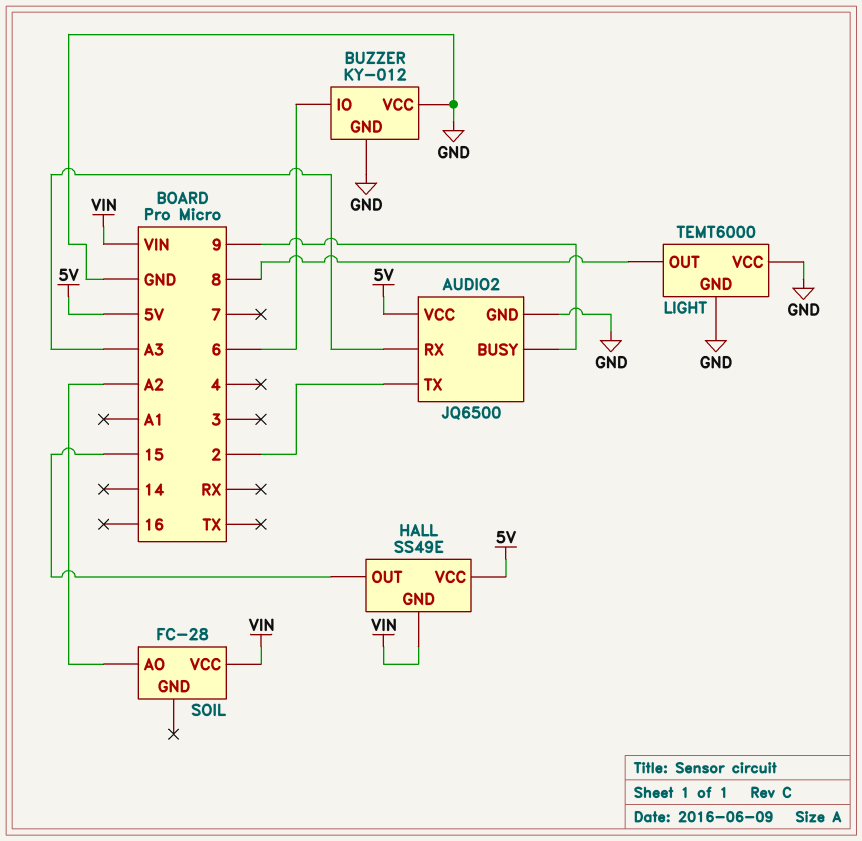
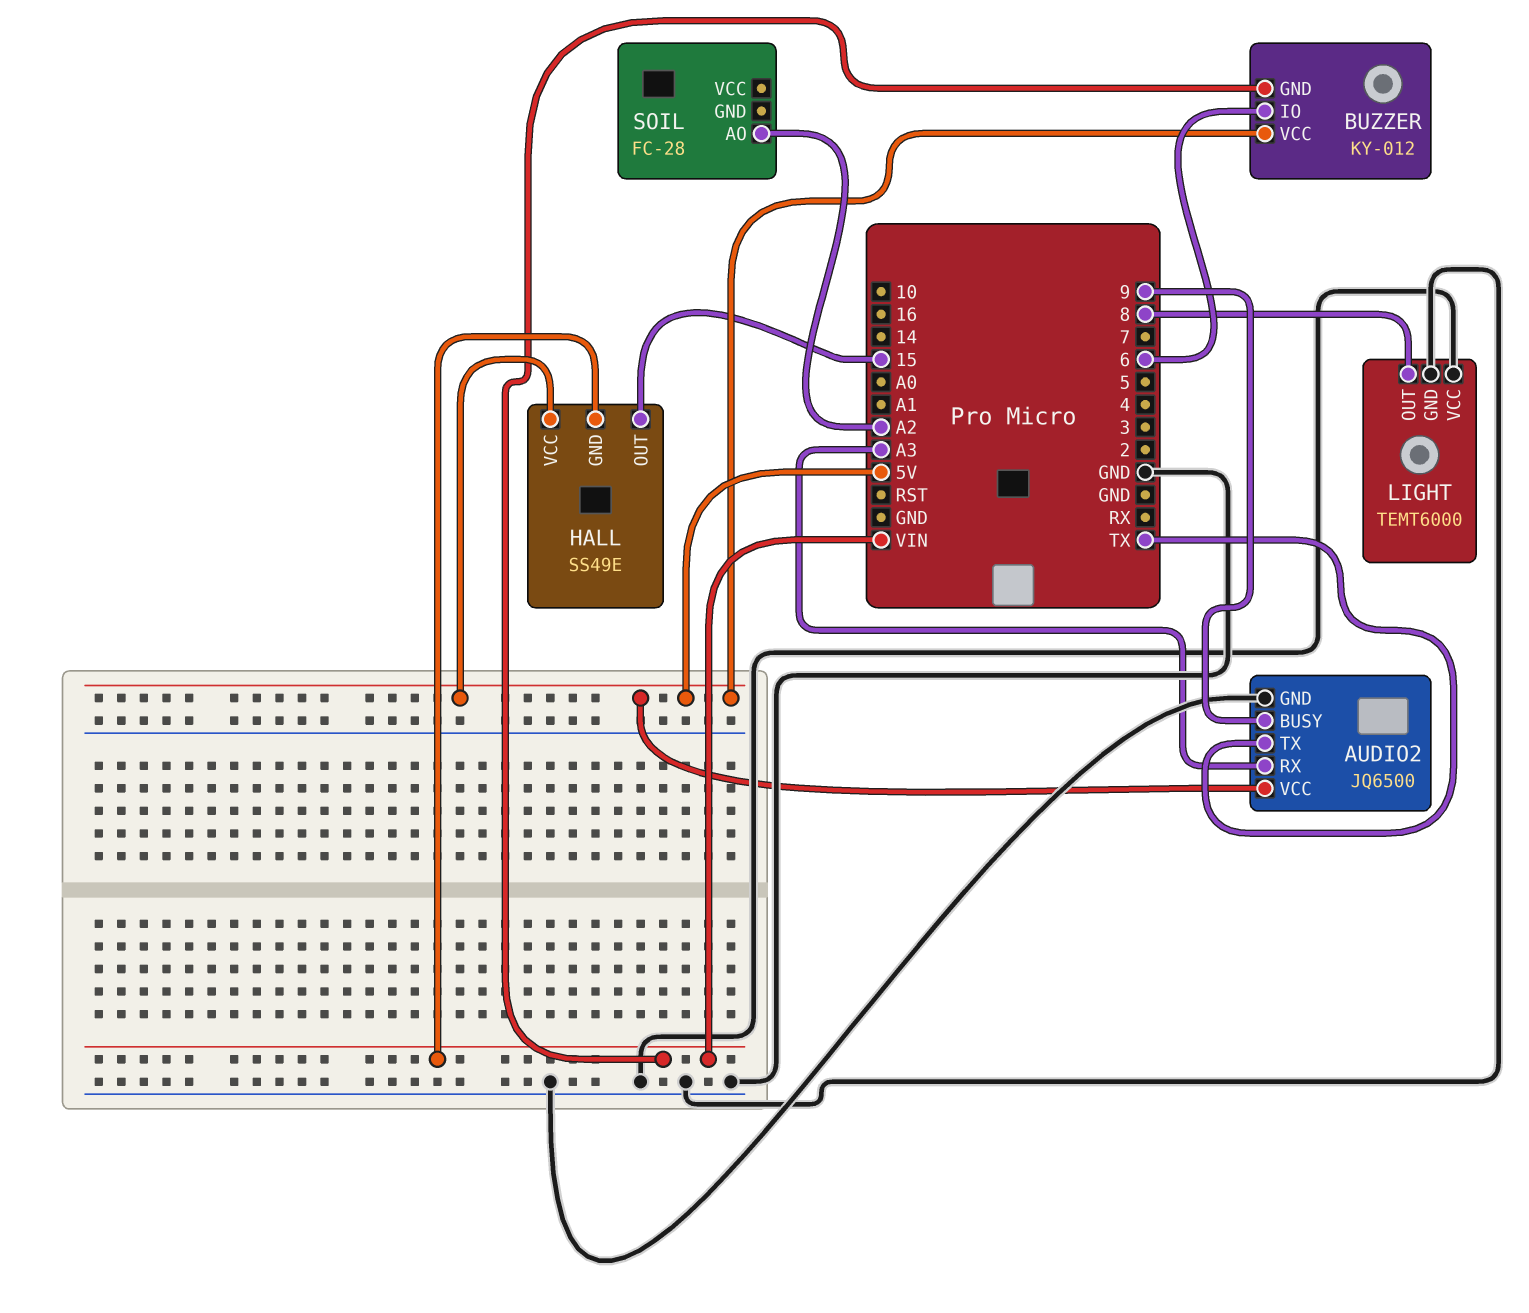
AUDIO2 pin TX: 2 -> TX
BUZZER pin GND: GND -> VIN
BUZZER pin VCC: GND -> 5V
SOIL pin VCC: VIN -> none

